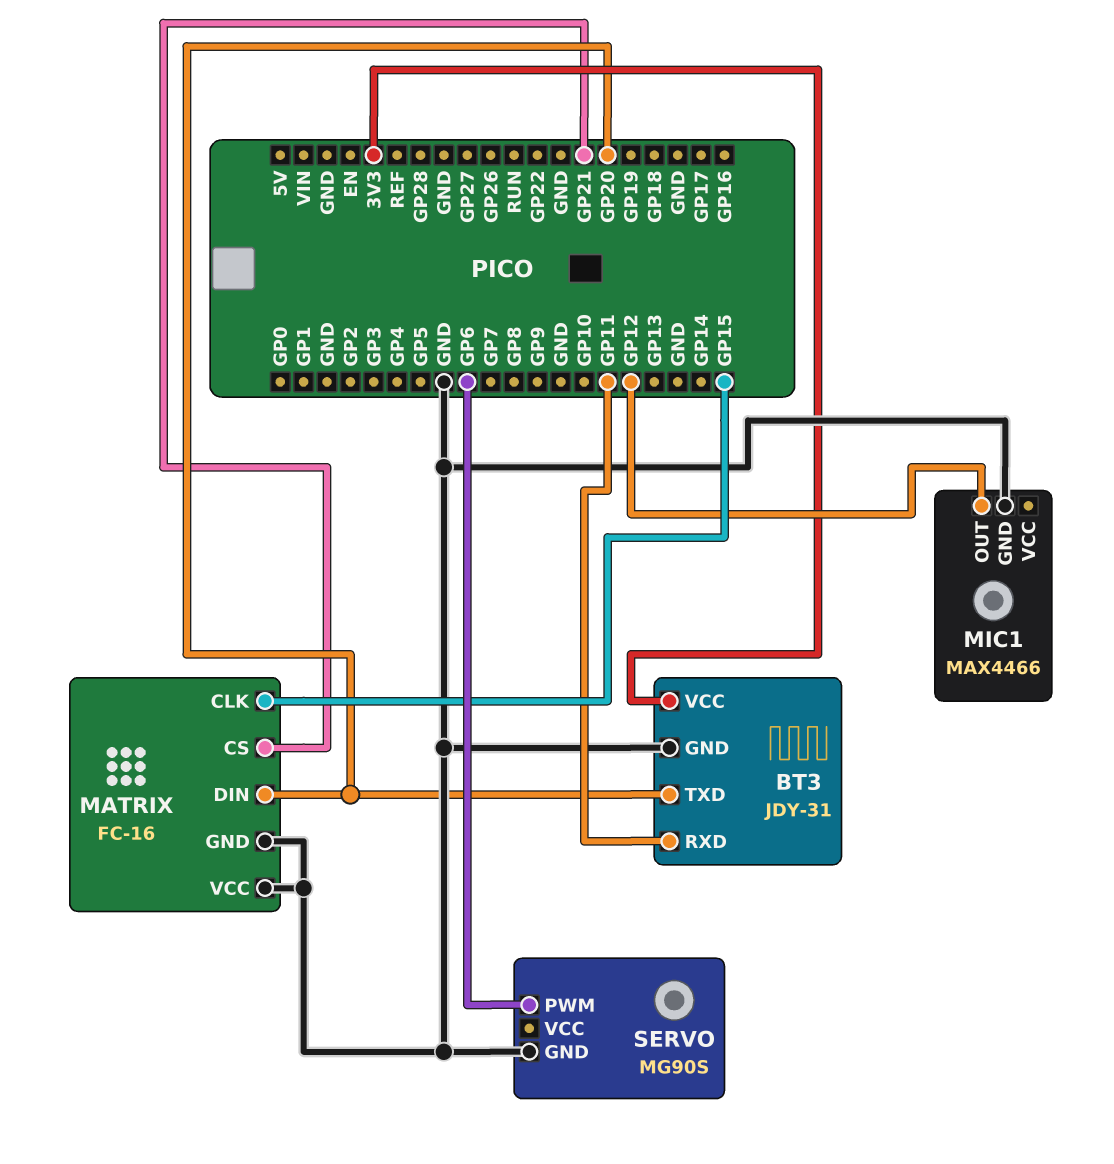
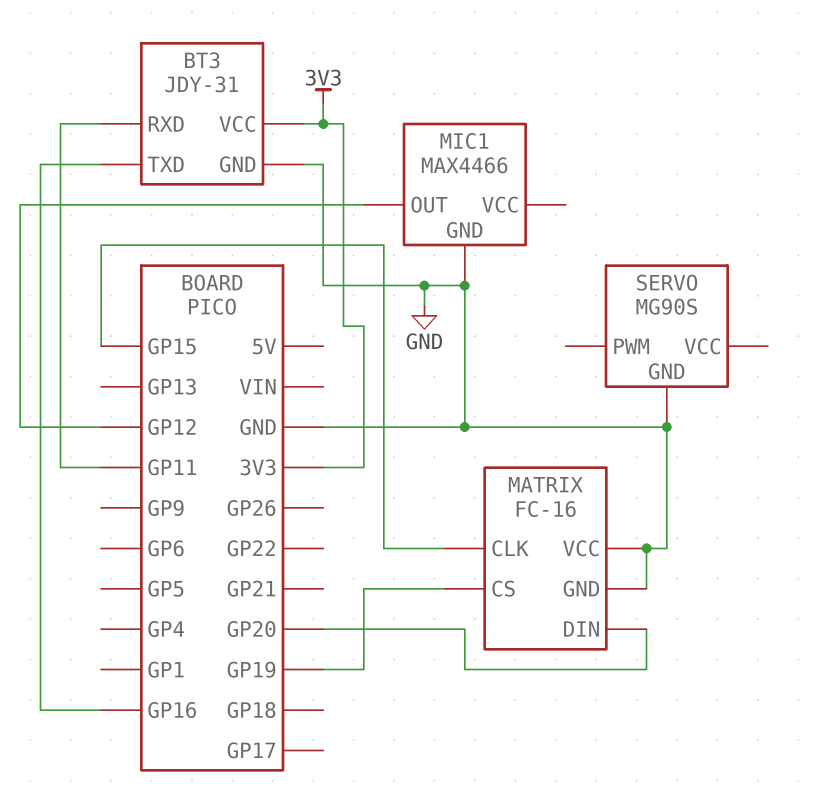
BT3 pin TXD: GP20 -> GP16
MATRIX pin CS: GP21 -> GP19
SERVO pin PWM: GP6 -> none

